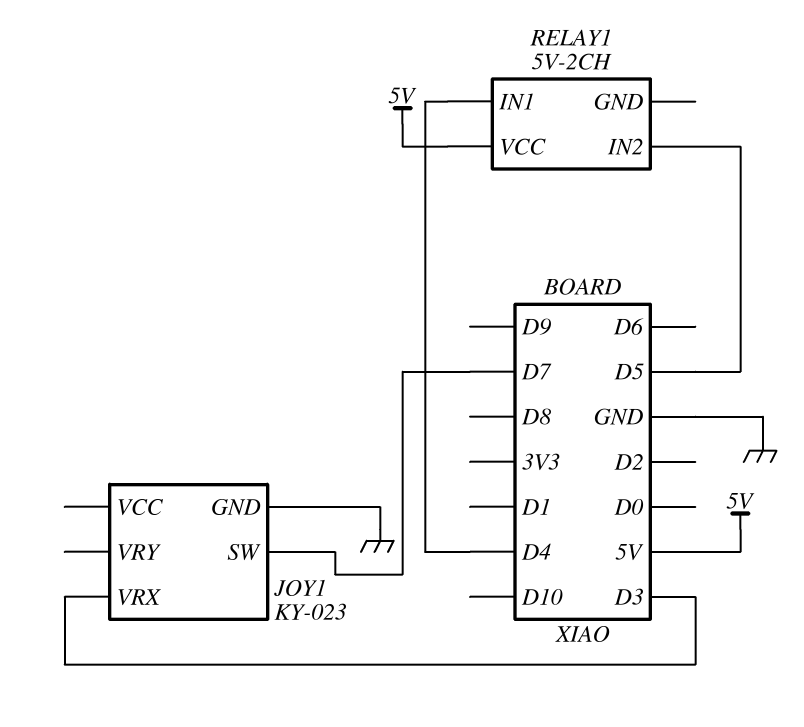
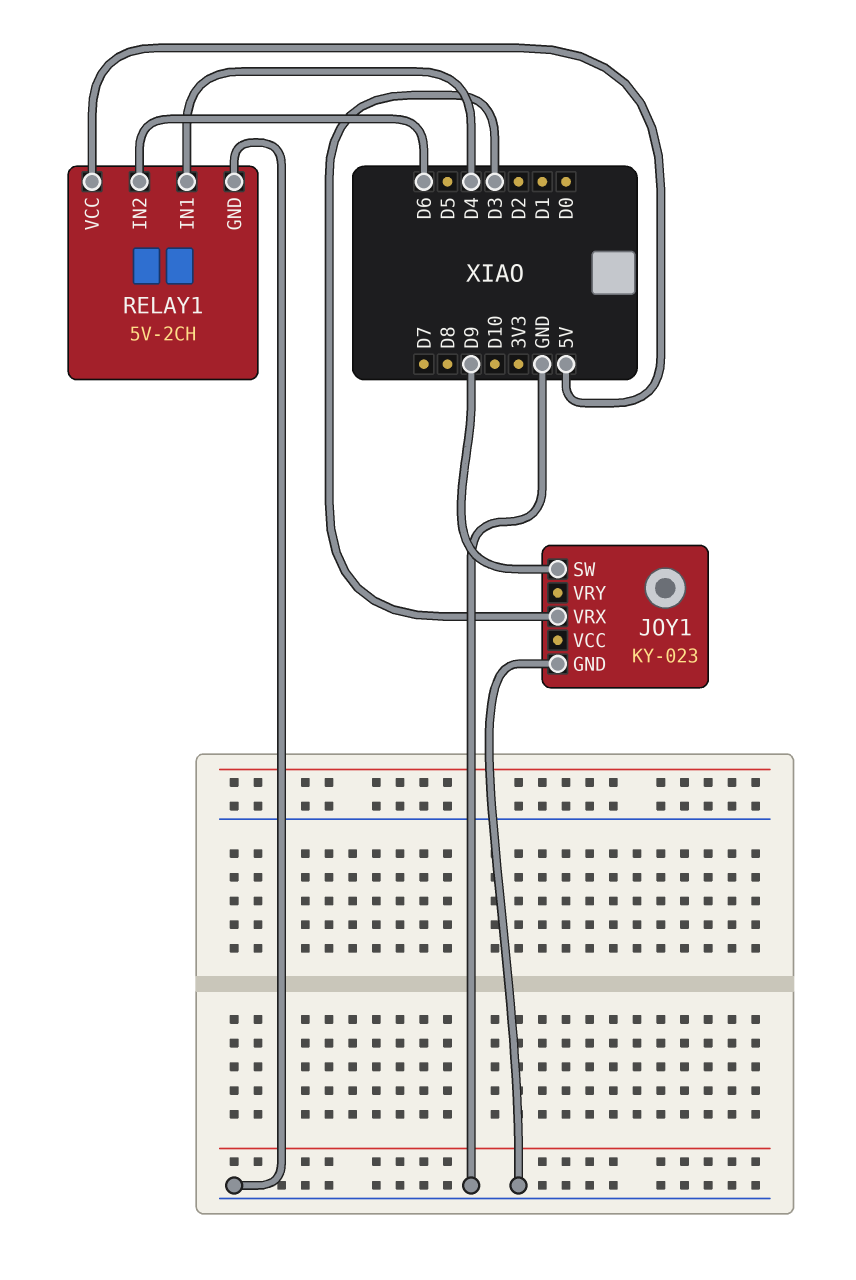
JOY1 pin SW: D7 -> D9
RELAY1 pin GND: none -> GND
RELAY1 pin IN2: D5 -> D6

